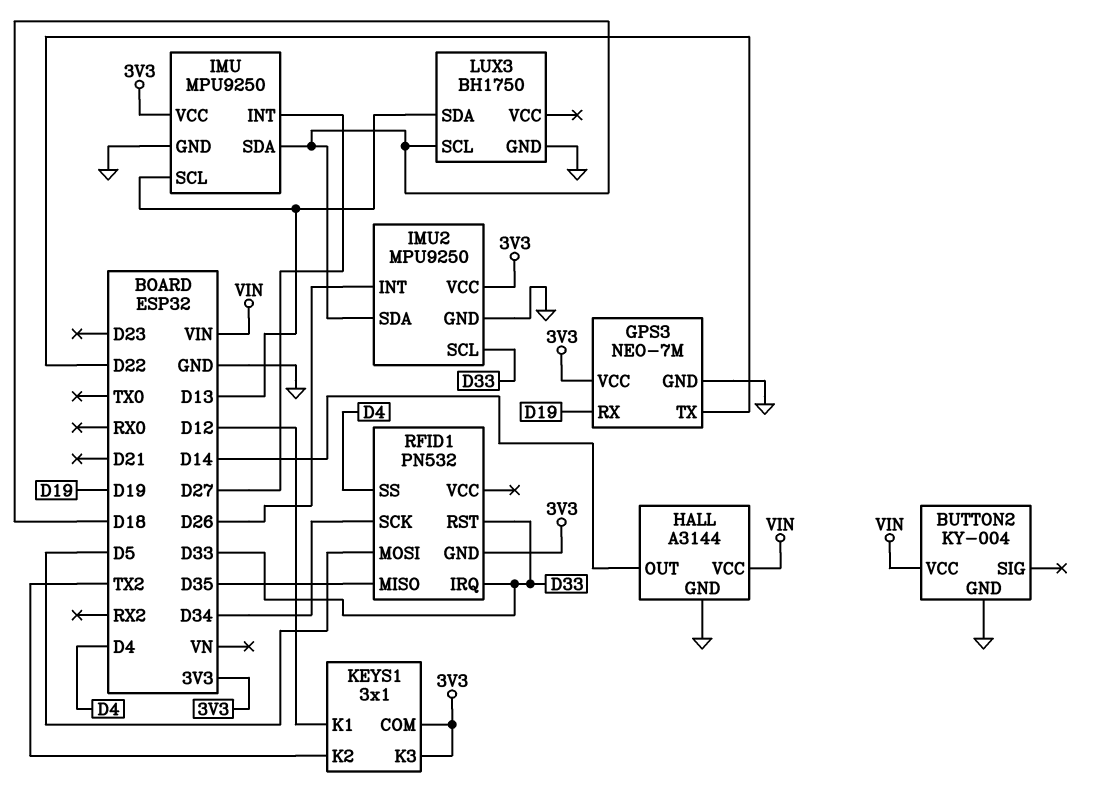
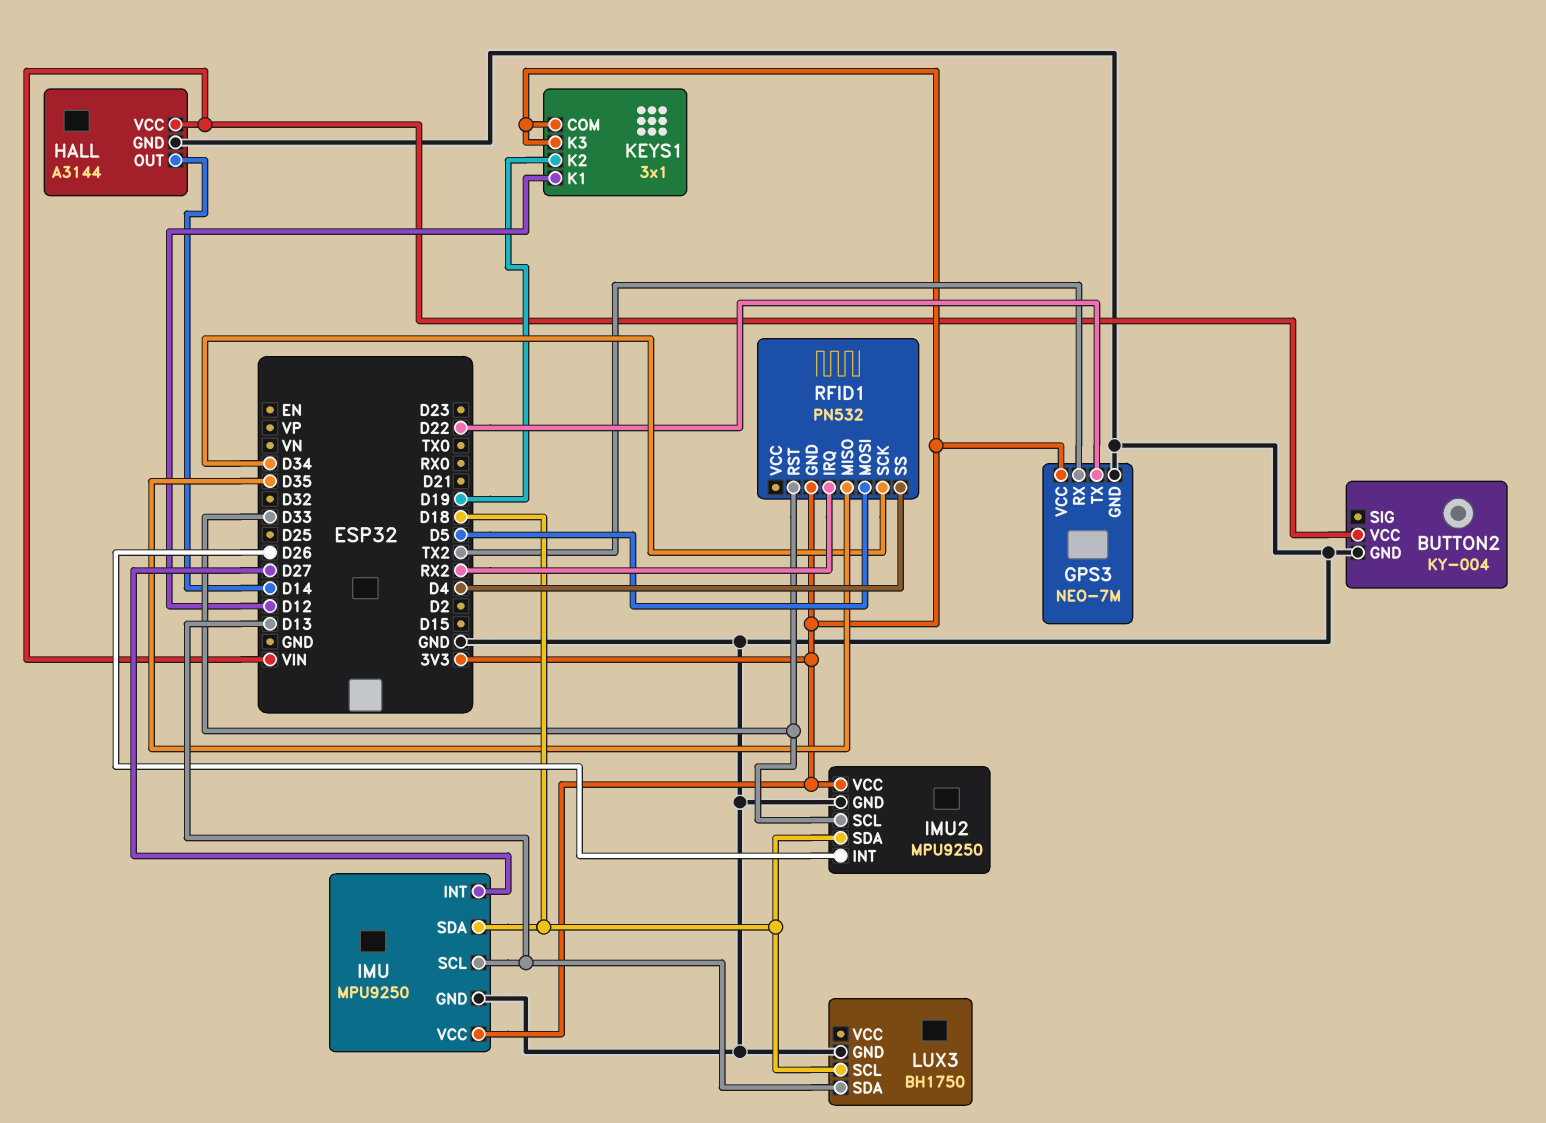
GPS3 pin RX: D19 -> TX2
KEYS1 pin K2: TX2 -> D19
RFID1 pin IRQ: D33 -> RX2

